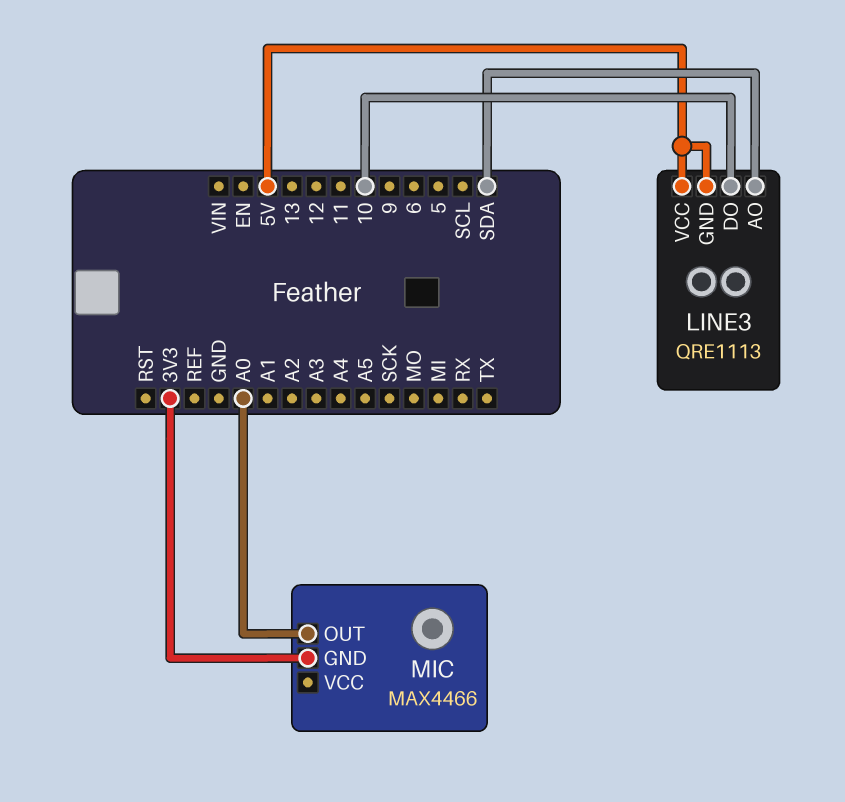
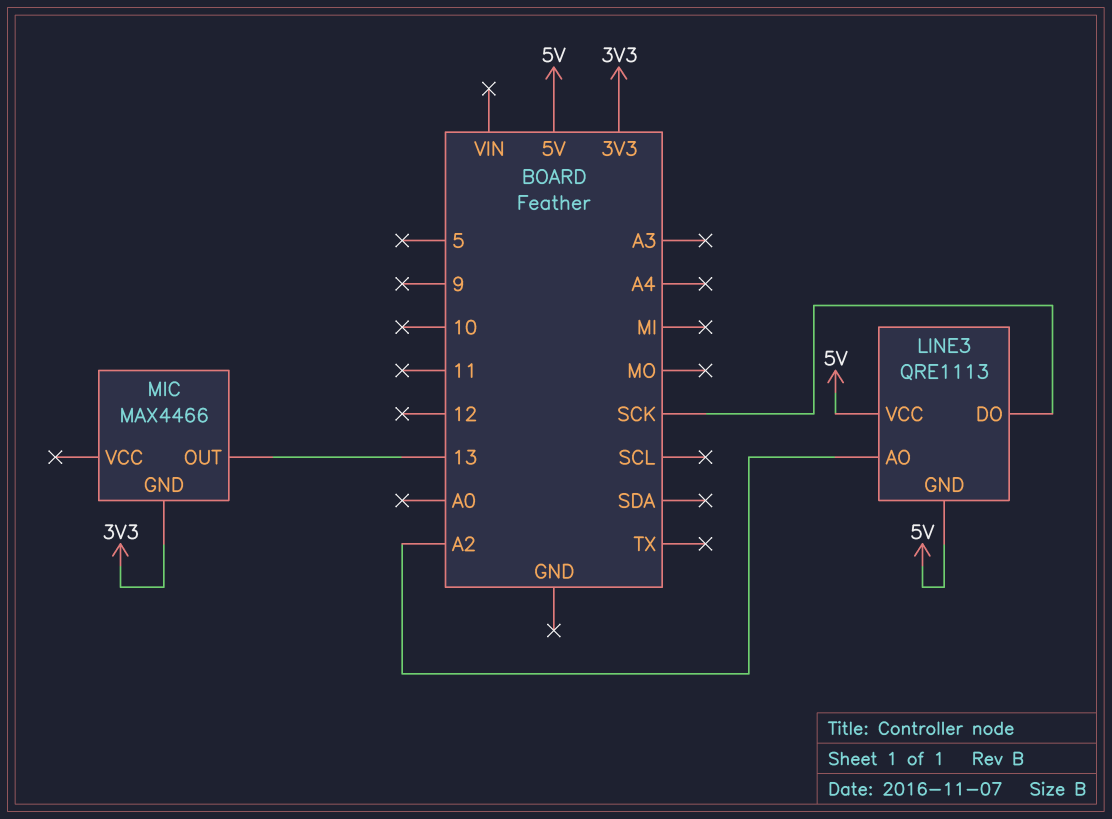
LINE3 pin AO: SDA -> A2
LINE3 pin DO: 10 -> SCK
MIC pin OUT: A0 -> 13

